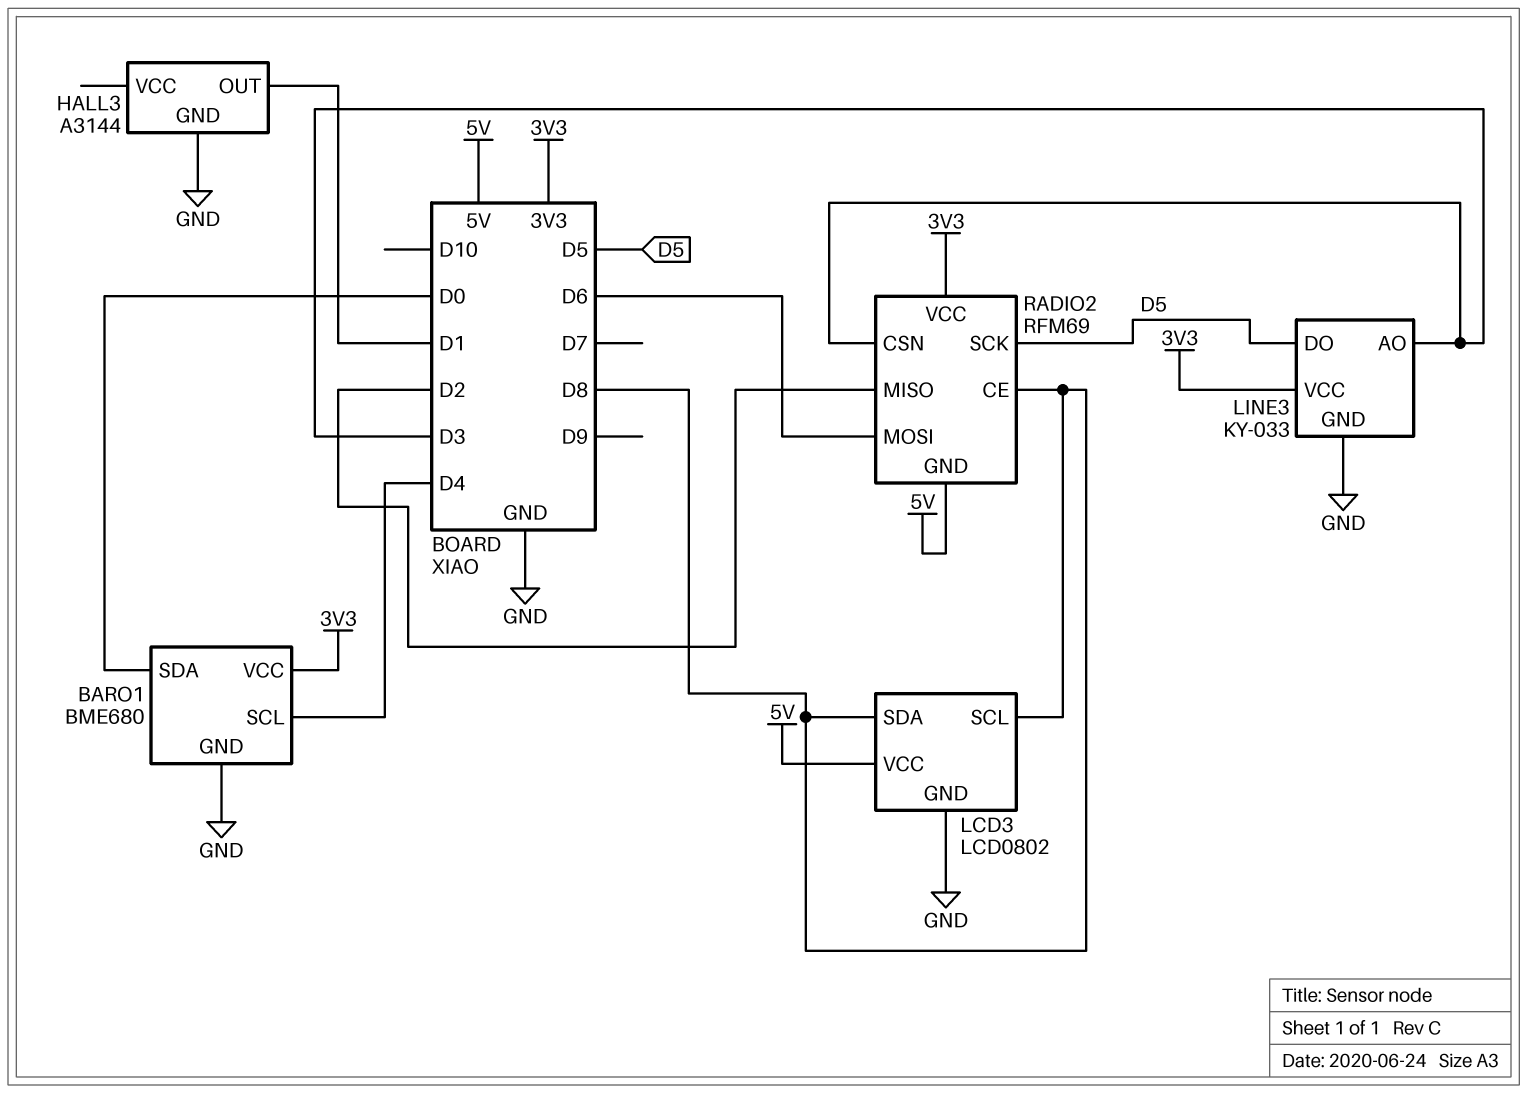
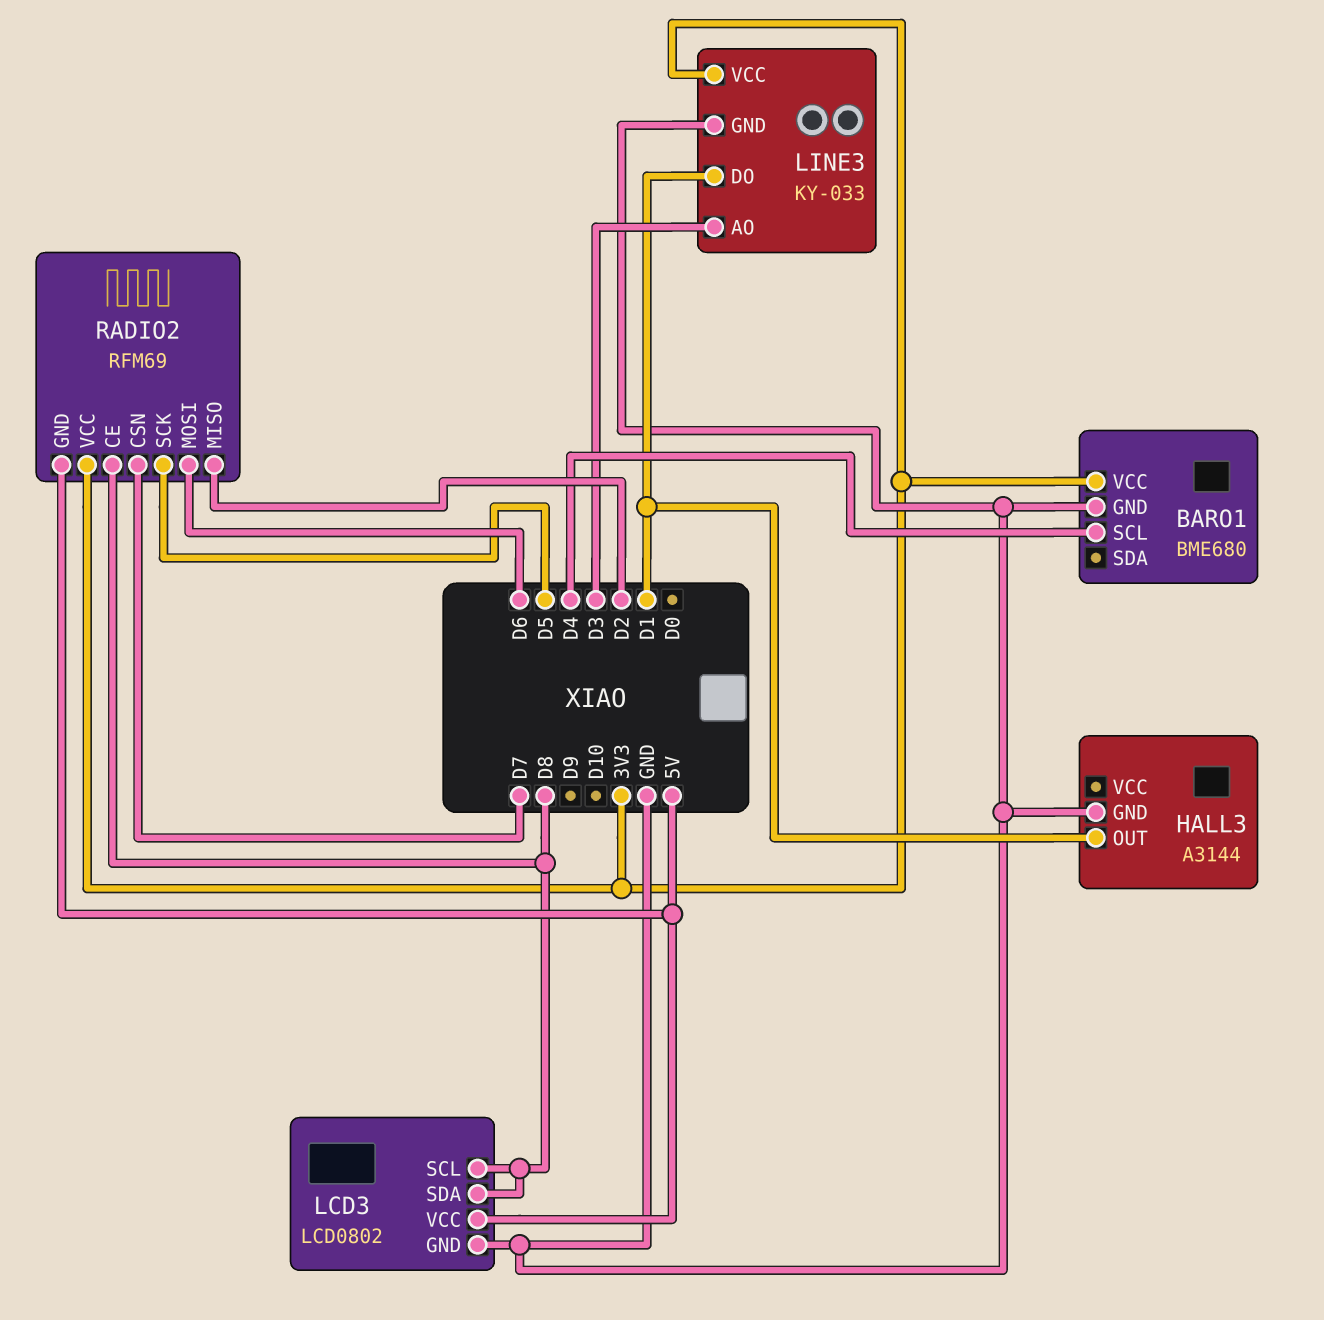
BARO1 pin SDA: D0 -> none
LINE3 pin DO: D5 -> D1
RADIO2 pin CSN: D3 -> D7

